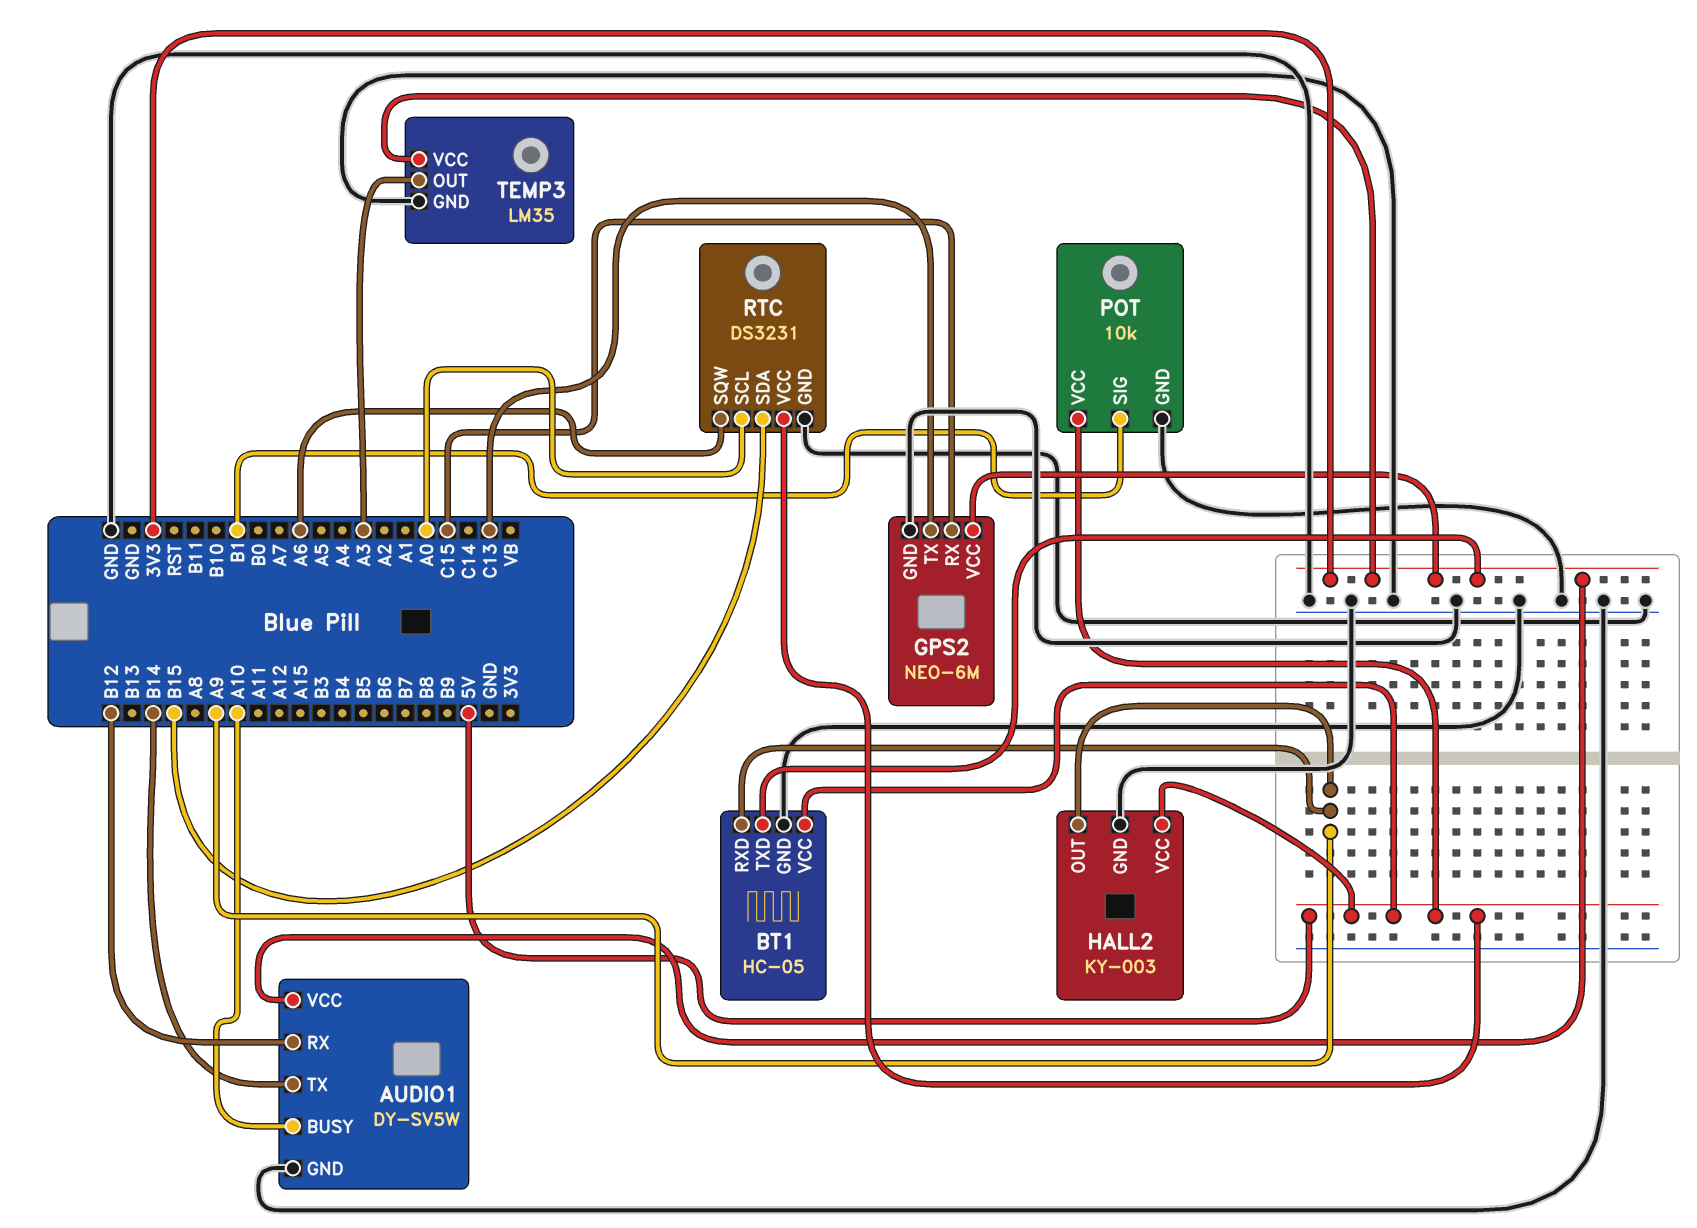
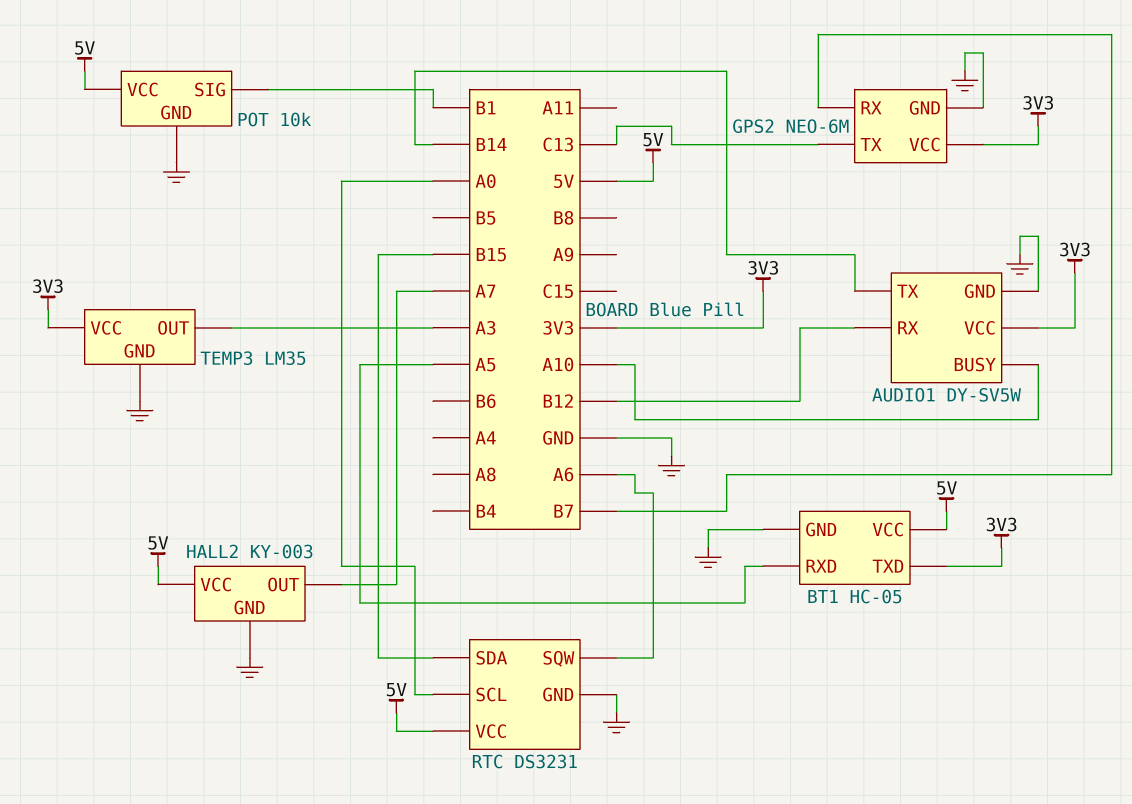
BT1 pin RXD: A9 -> A5
GPS2 pin RX: C15 -> B7
HALL2 pin OUT: A9 -> A7

